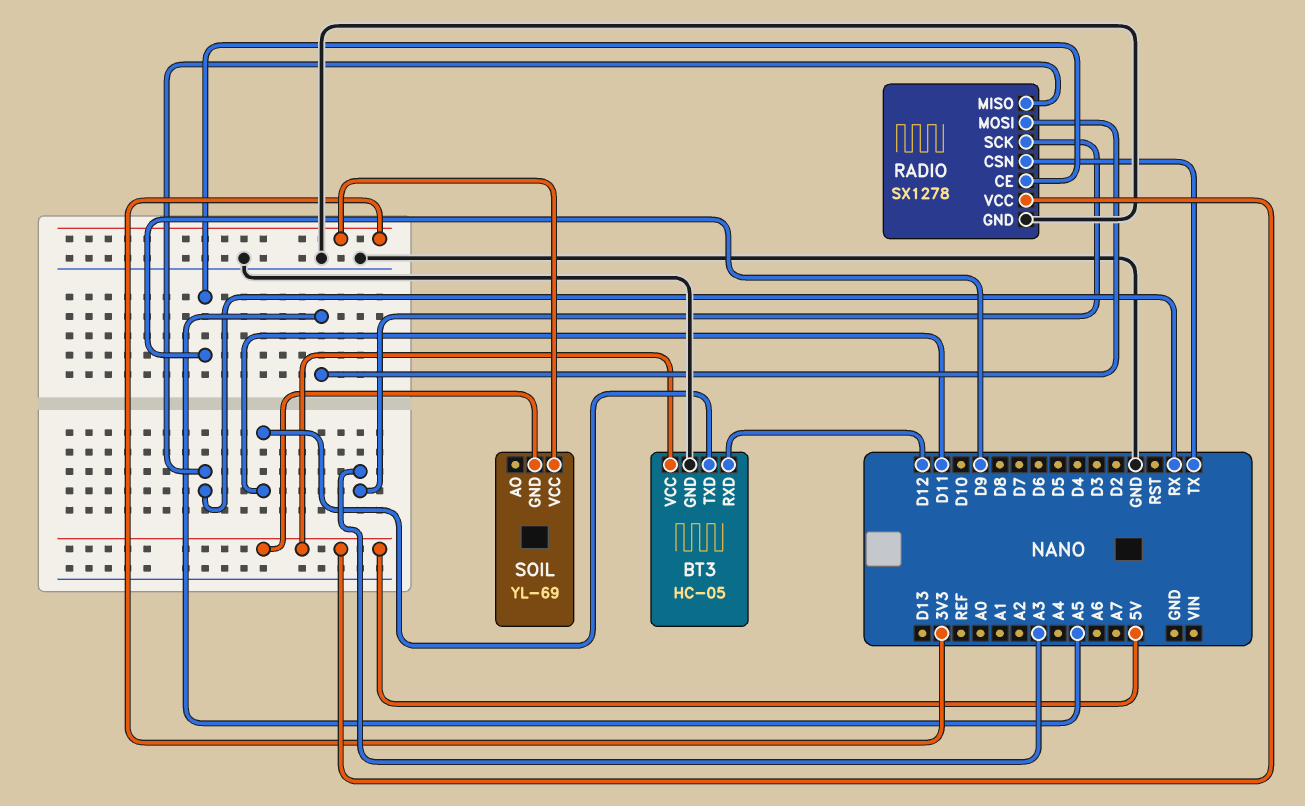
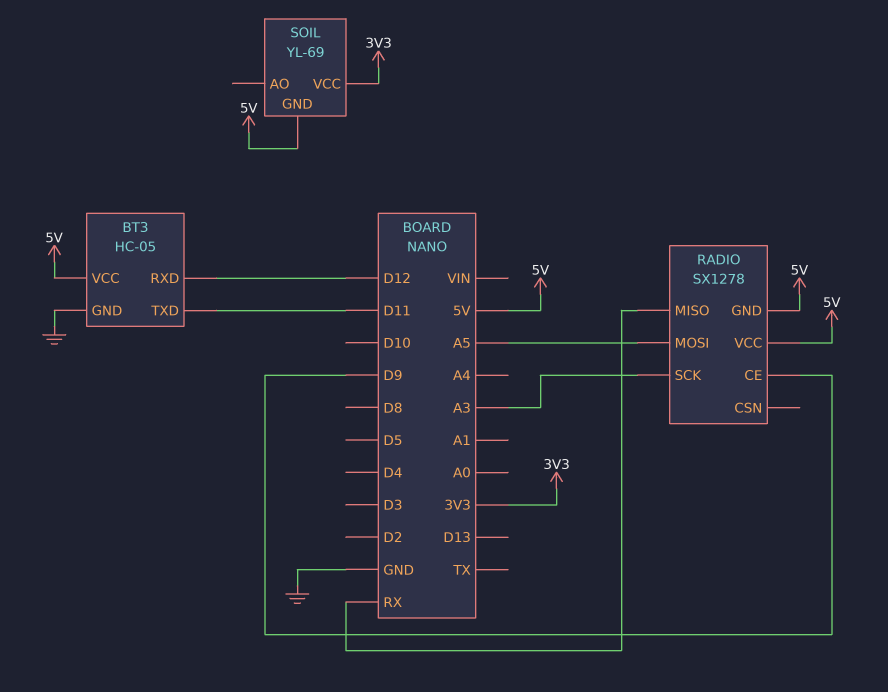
RADIO pin CSN: TX -> none
RADIO pin GND: GND -> 5V

